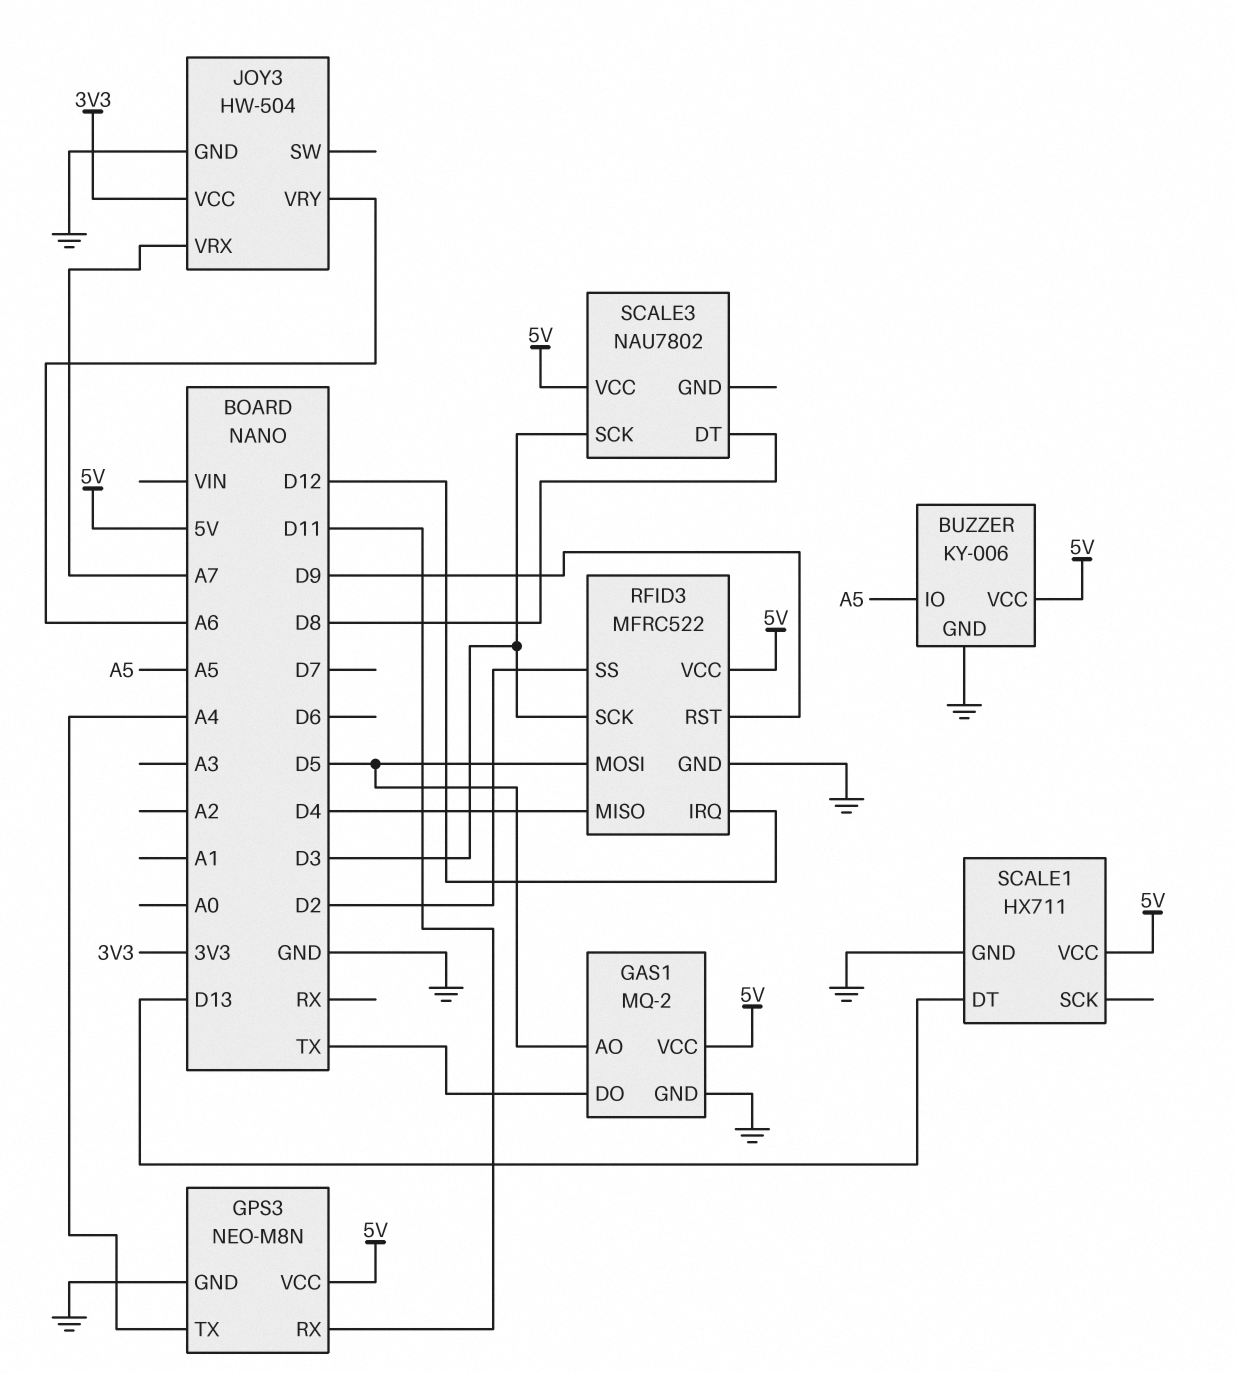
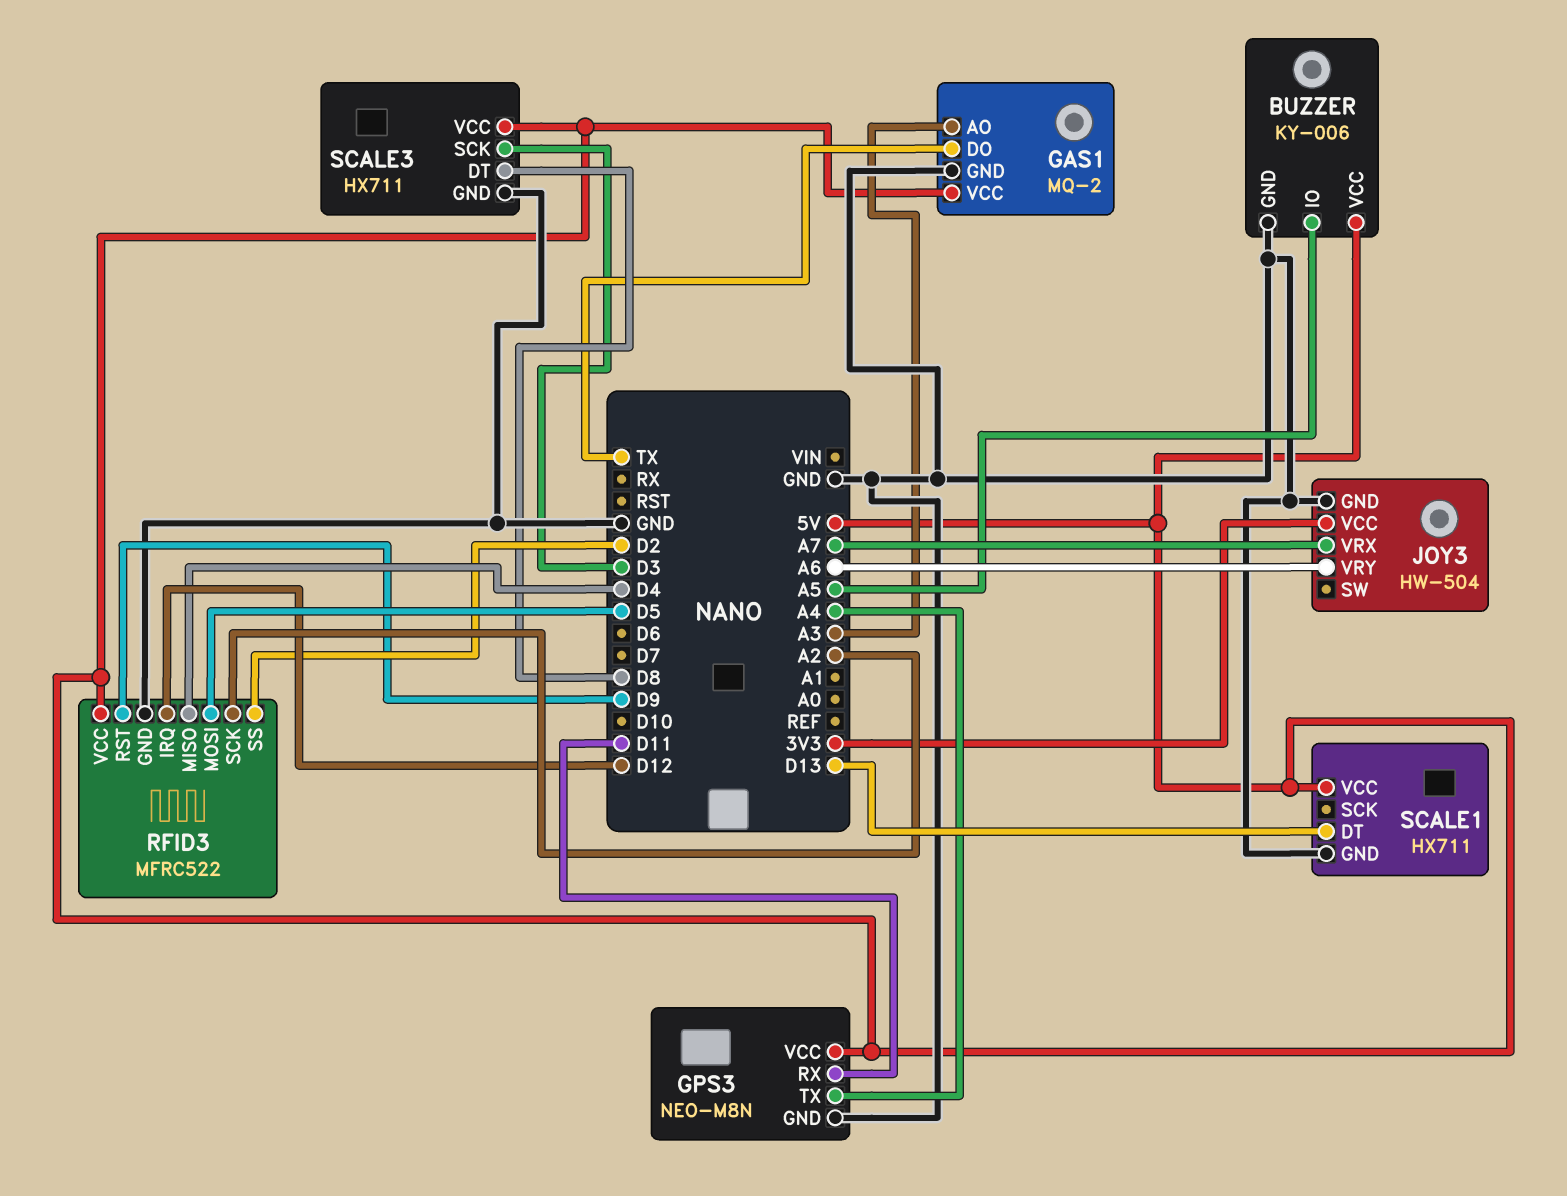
GAS1 pin AO: D5 -> A3
RFID3 pin SCK: D3 -> A2
SCALE3: NAU7802 -> HX711
SCALE3 pin GND: none -> GND

